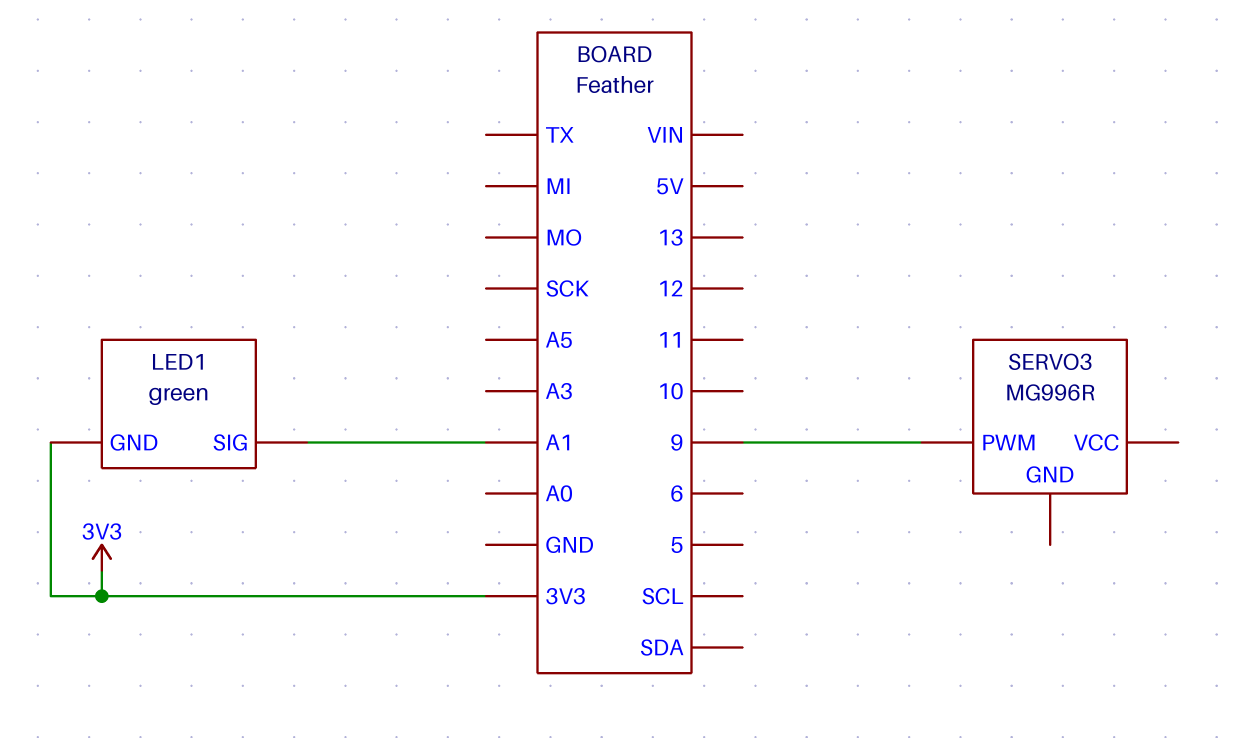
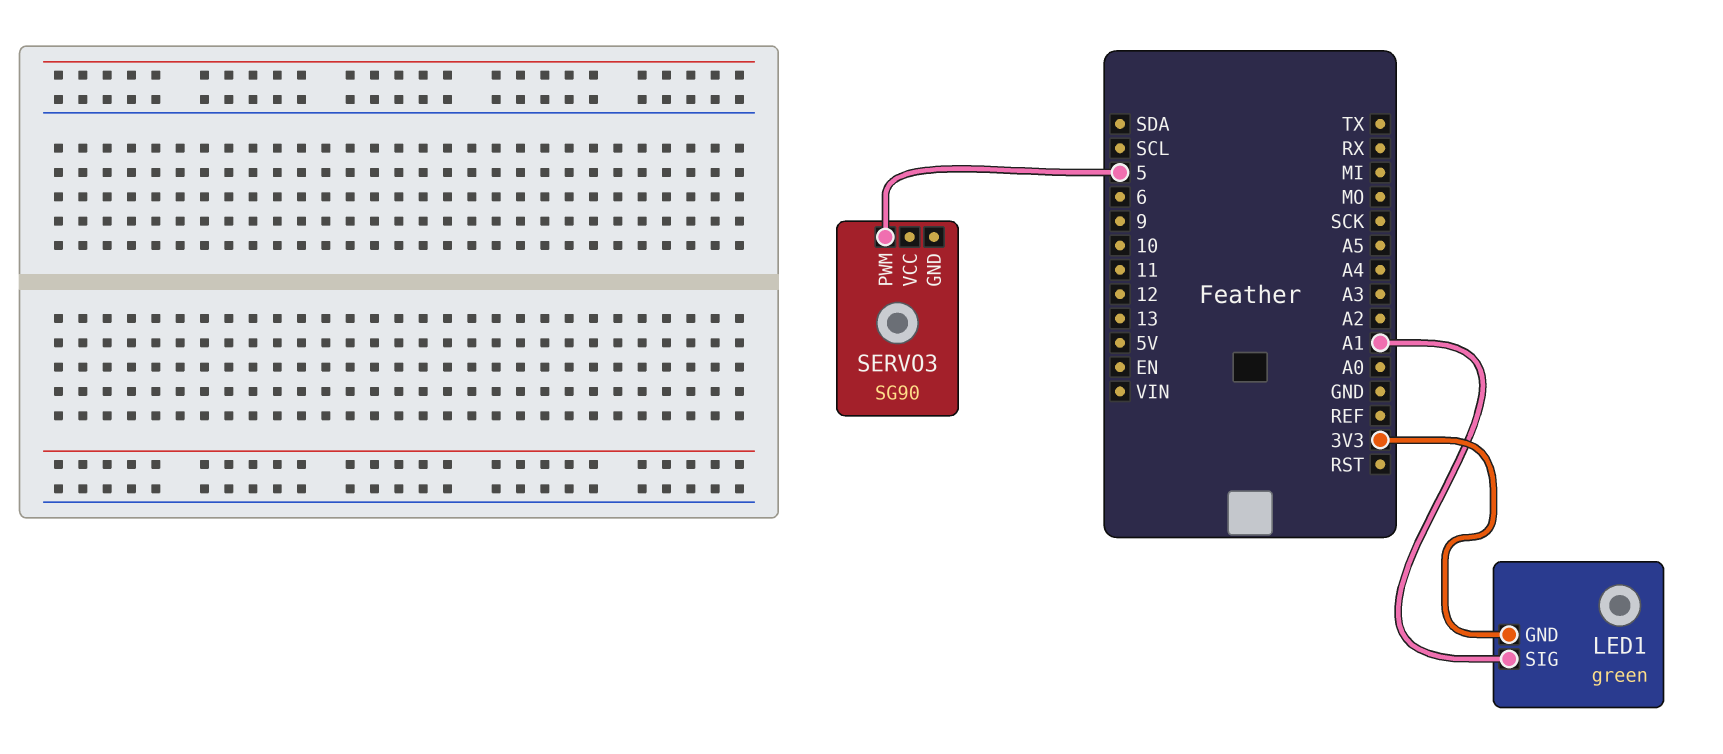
SERVO3: MG996R -> SG90
SERVO3 pin PWM: 9 -> 5

